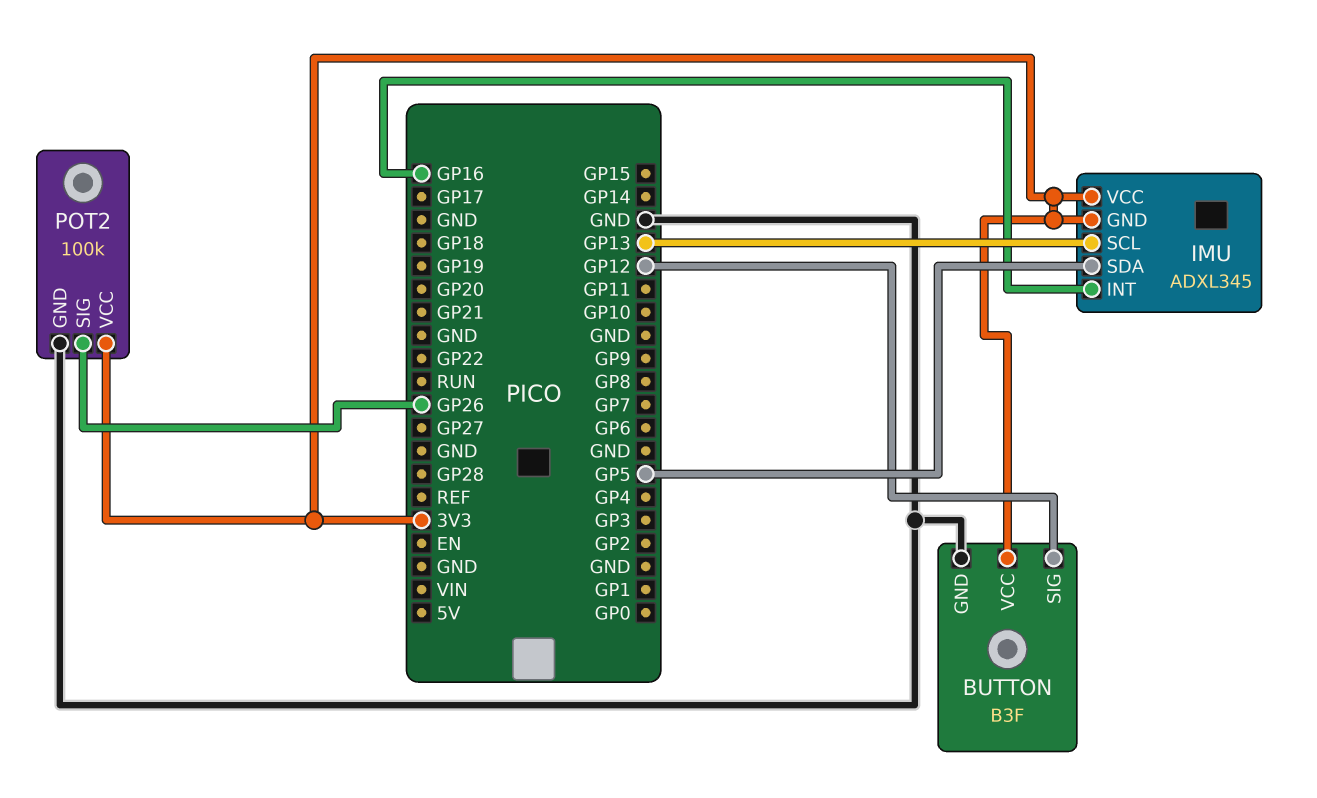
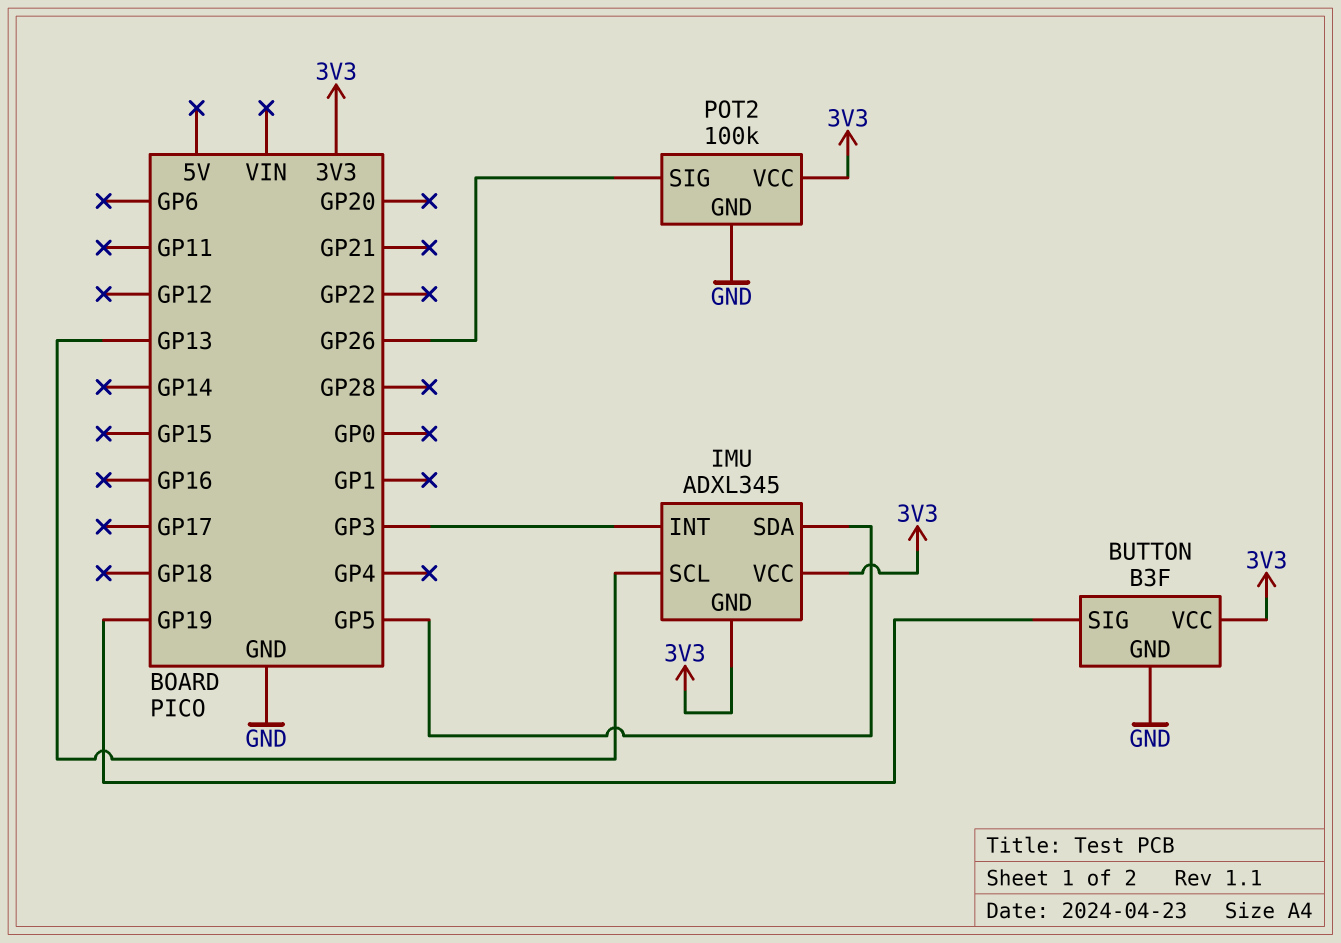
BUTTON pin SIG: GP12 -> GP19
IMU pin INT: GP16 -> GP3

